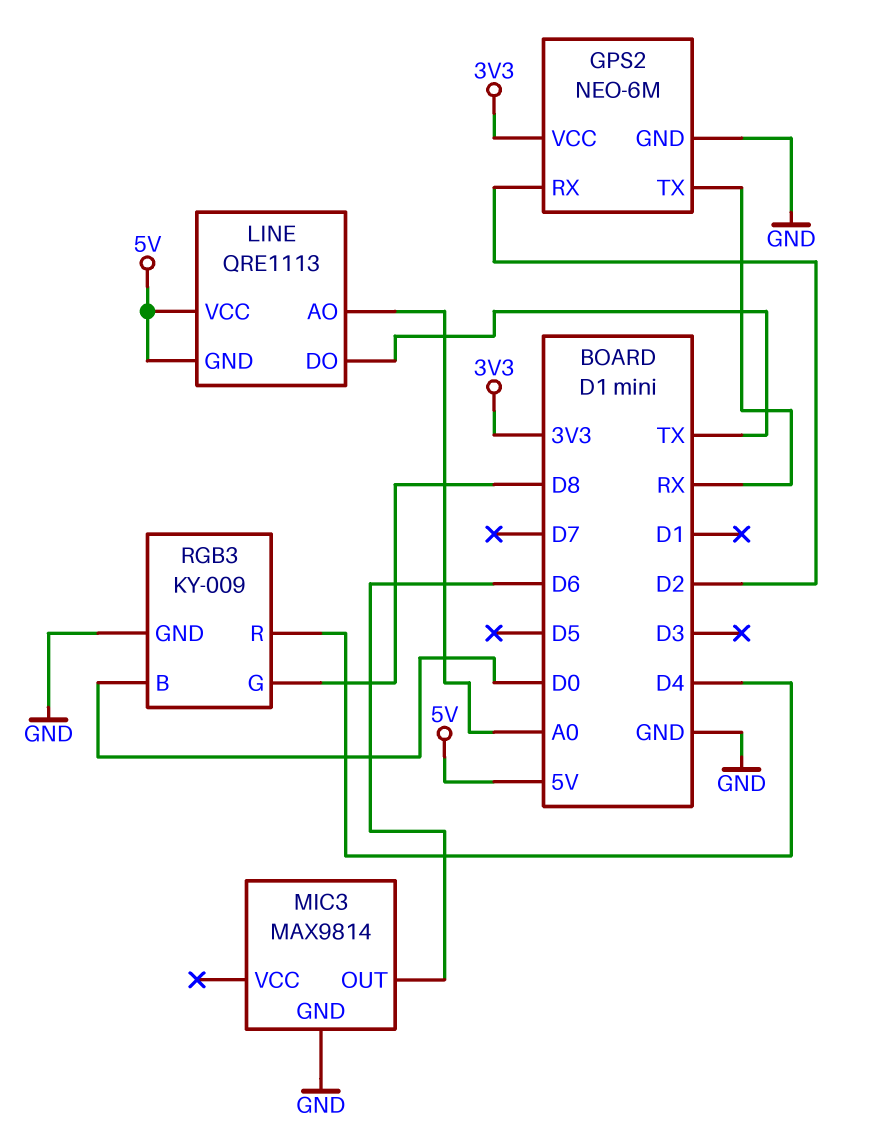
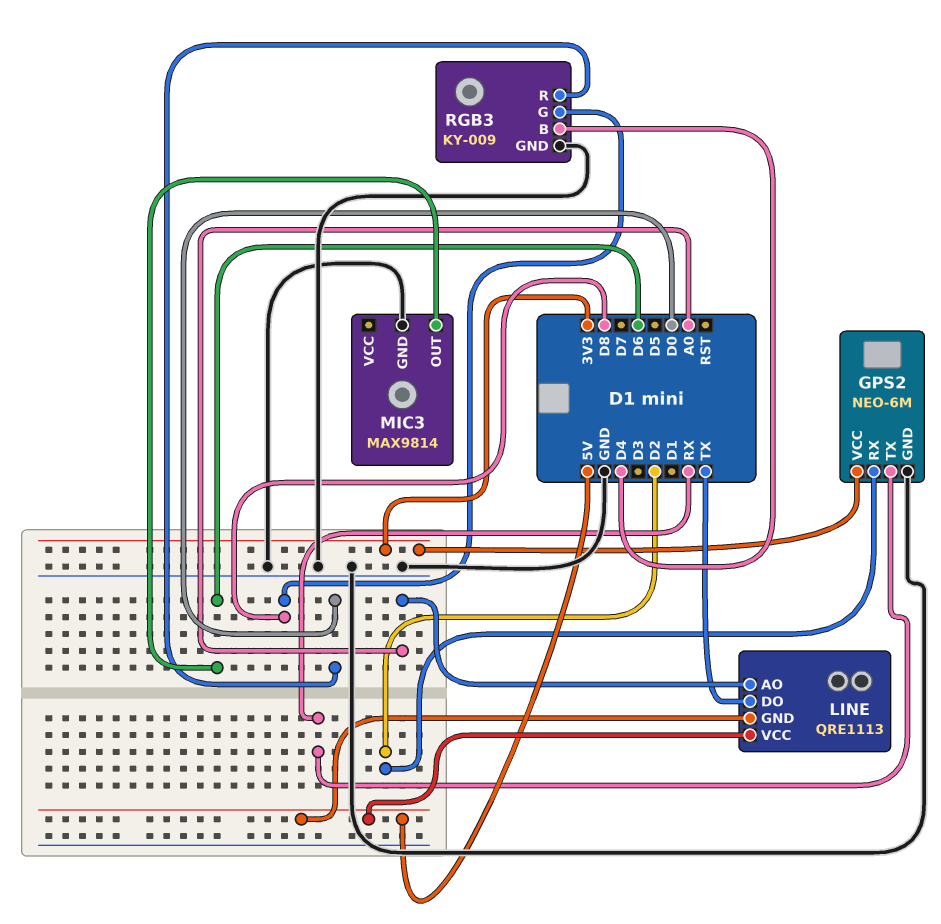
RGB3 pin B: D0 -> D4
RGB3 pin R: D4 -> D0

